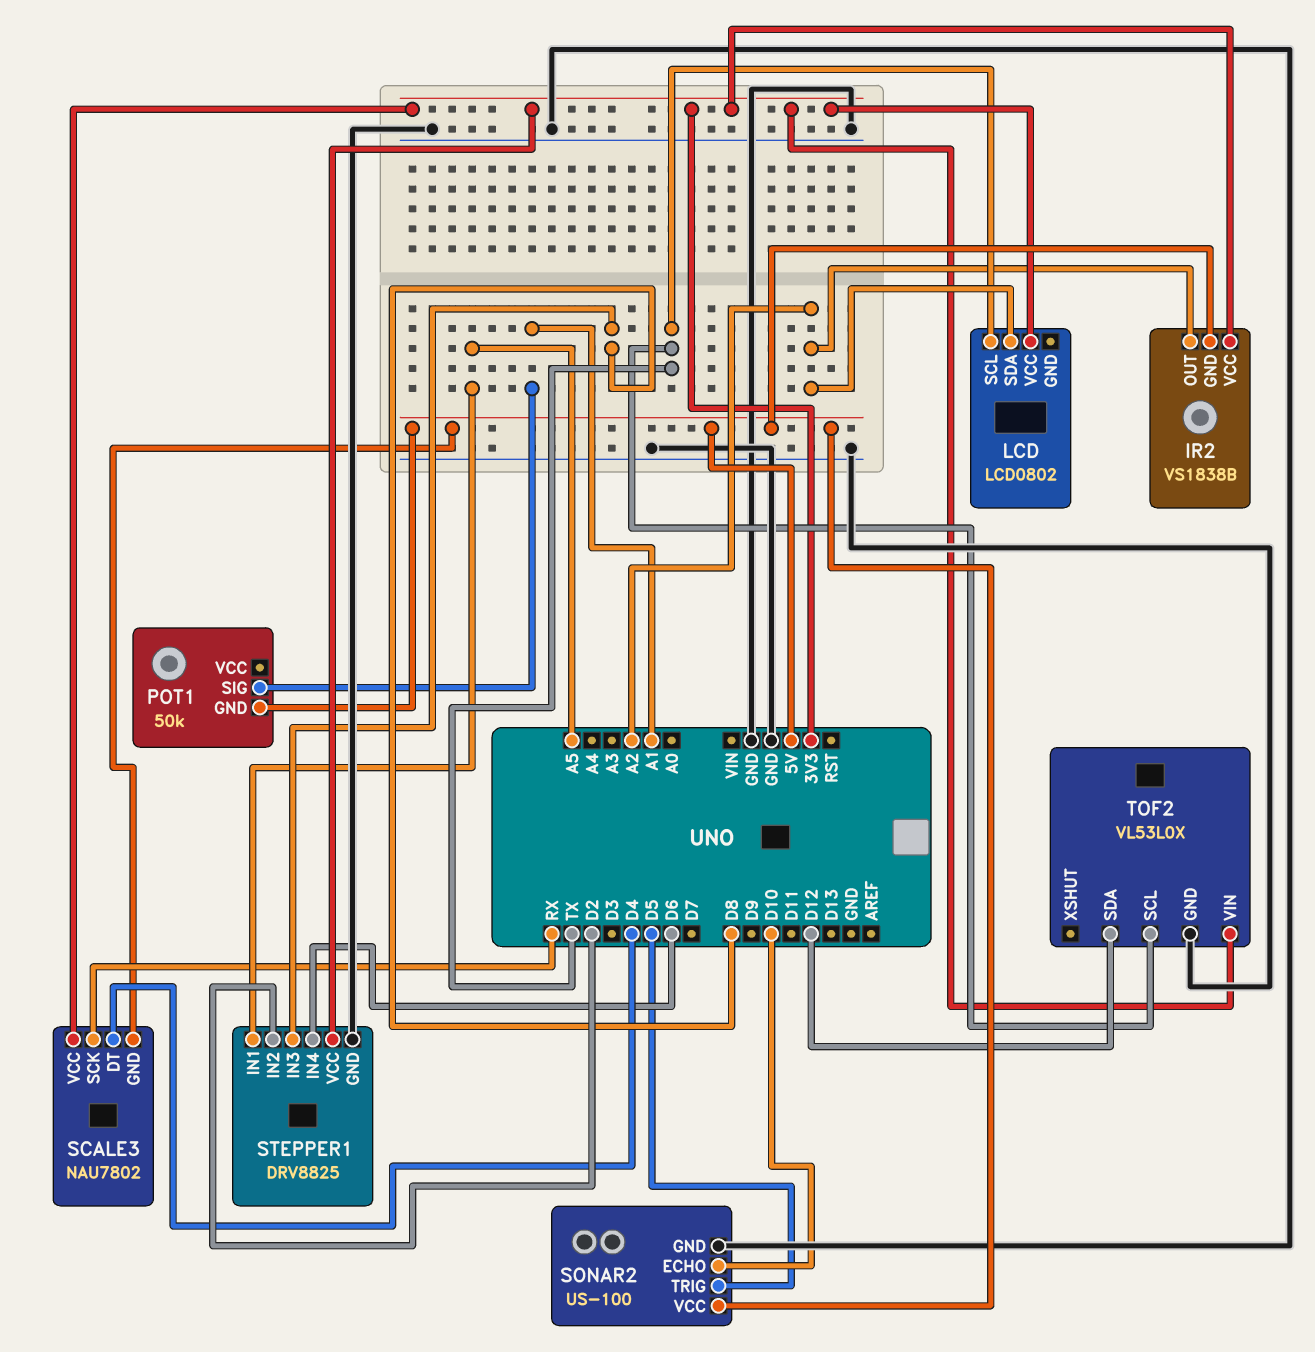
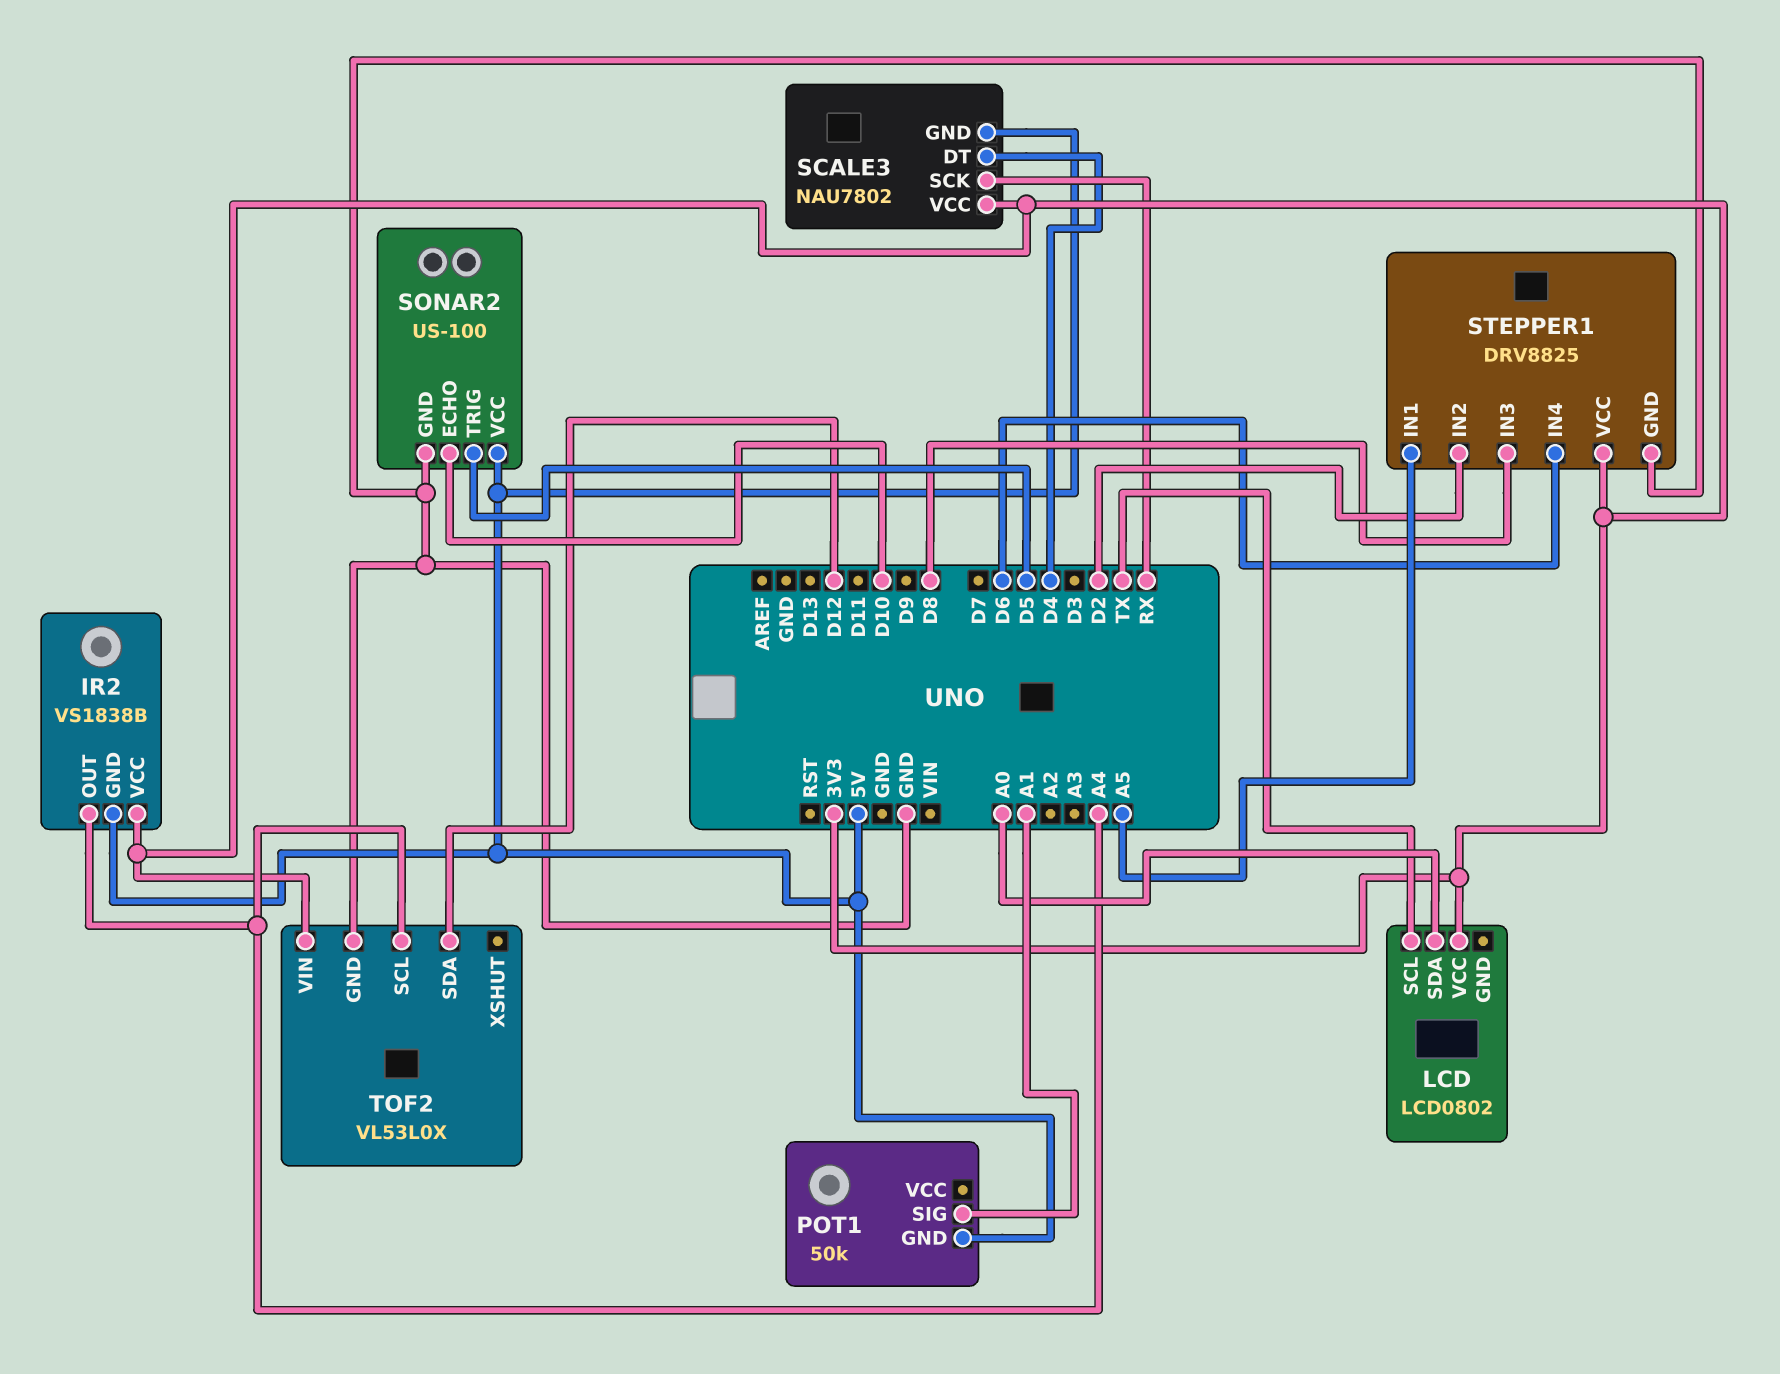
IR2 pin OUT: A2 -> A4
LCD pin SDA: A2 -> A0
TOF2 pin SCL: TX -> A4

